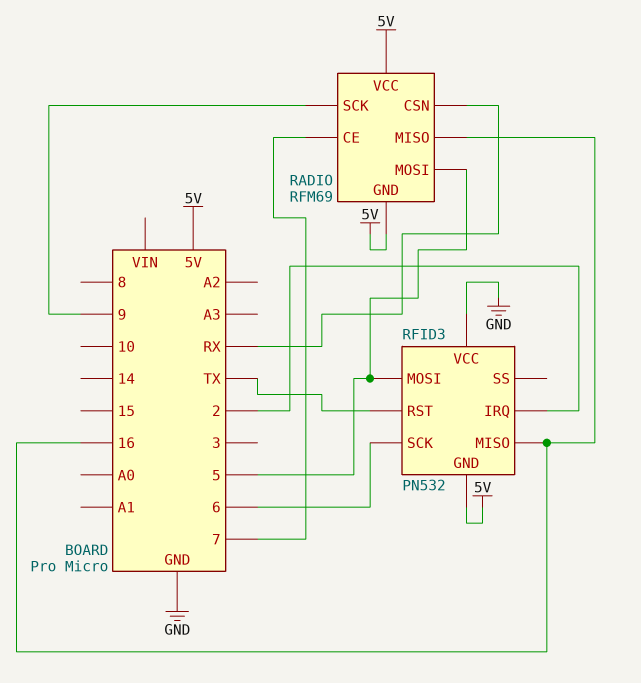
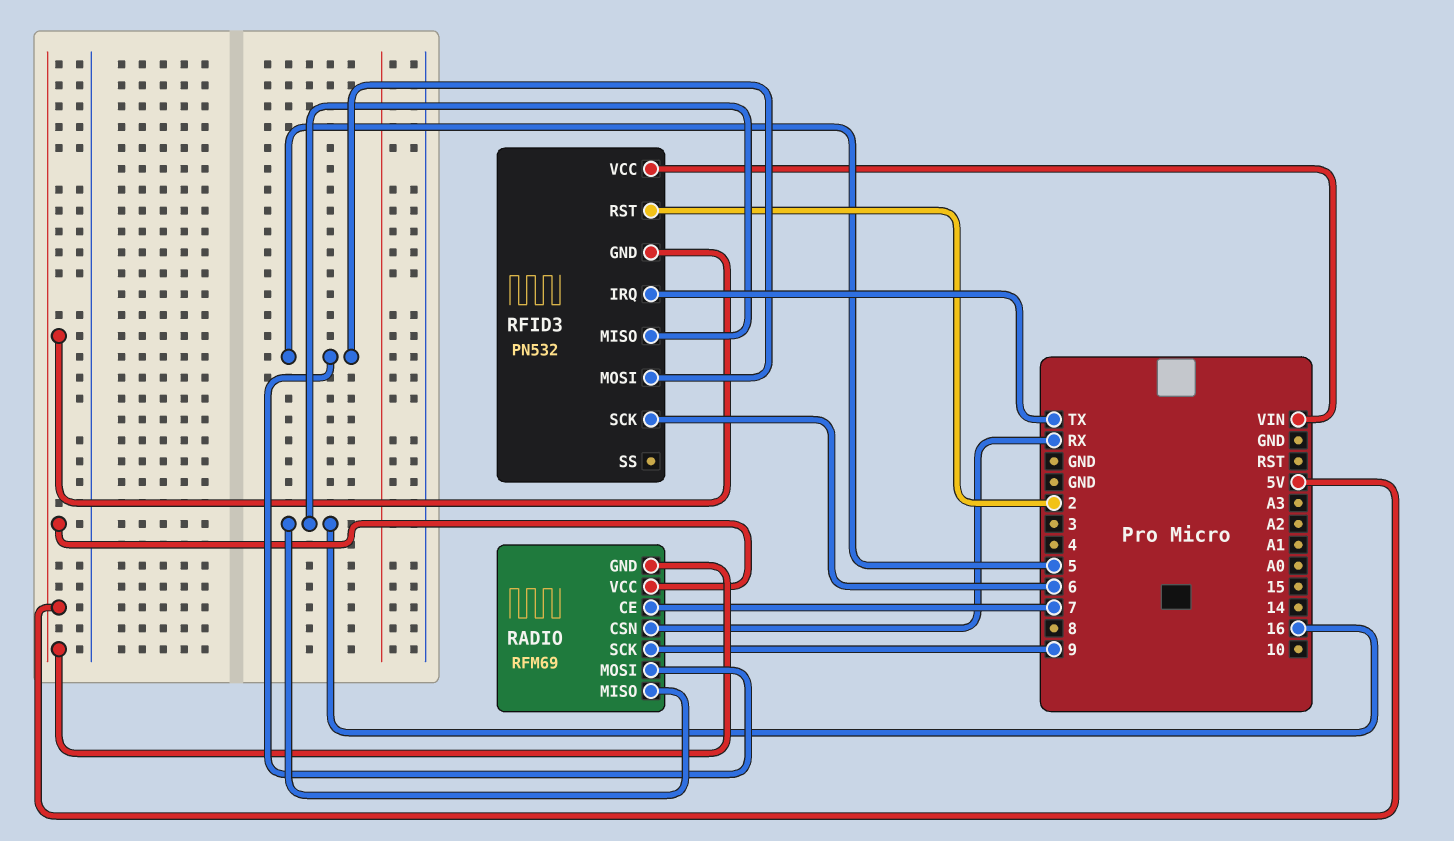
RFID3 pin IRQ: 2 -> TX
RFID3 pin RST: TX -> 2
RFID3 pin VCC: GND -> VIN

